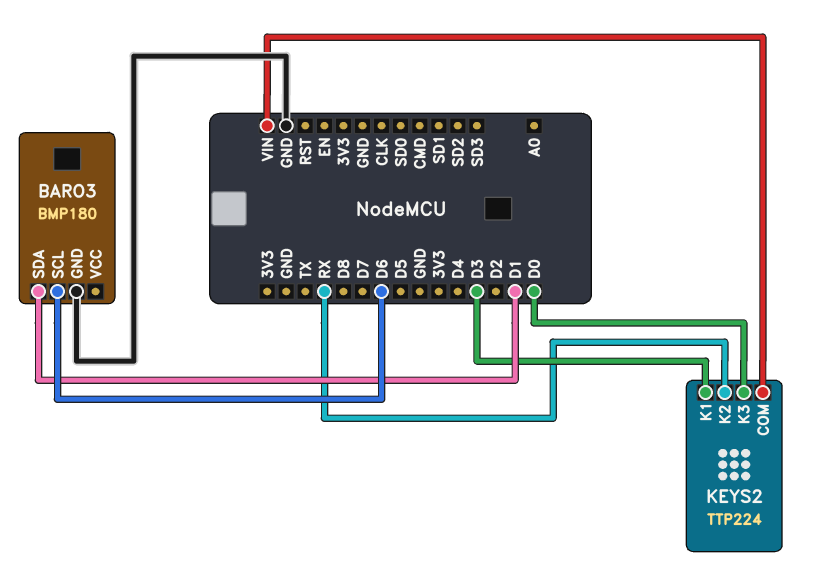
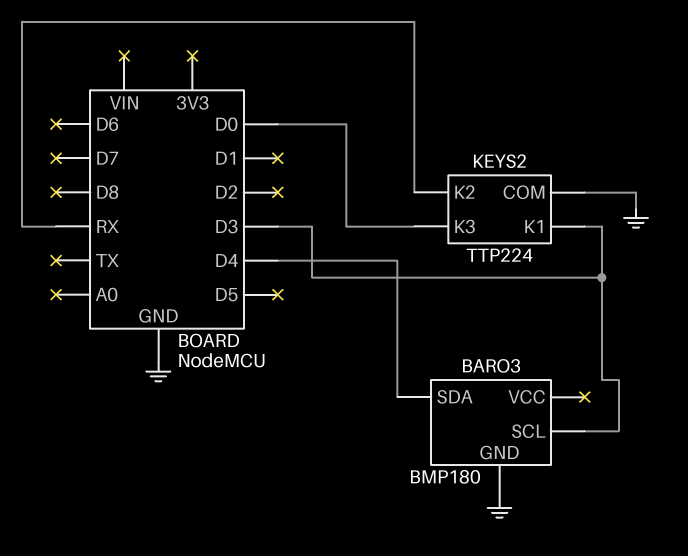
BARO3 pin SCL: D6 -> D3
BARO3 pin SDA: D1 -> D4
KEYS2 pin COM: VIN -> GND

